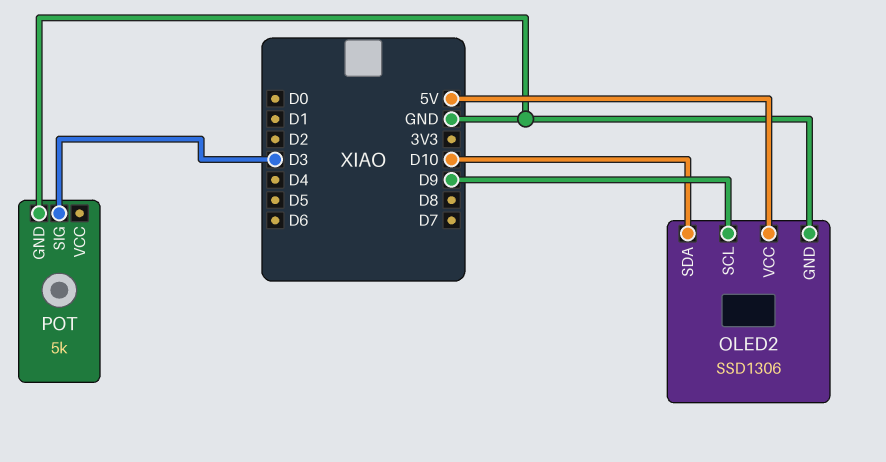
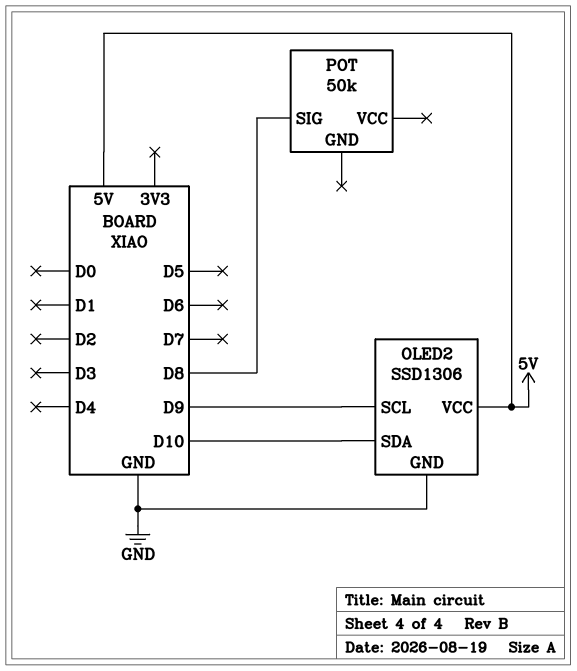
POT: 5k -> 50k
POT pin GND: GND -> none
POT pin SIG: D3 -> D8

